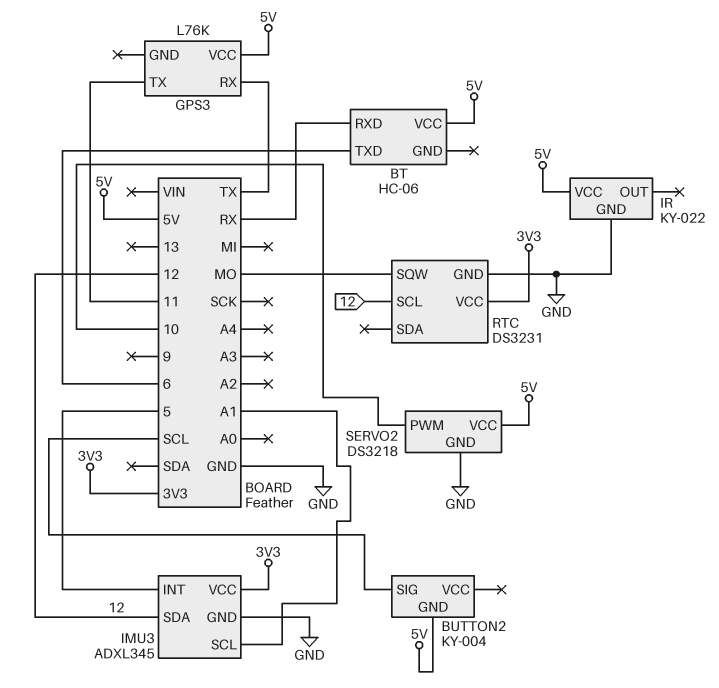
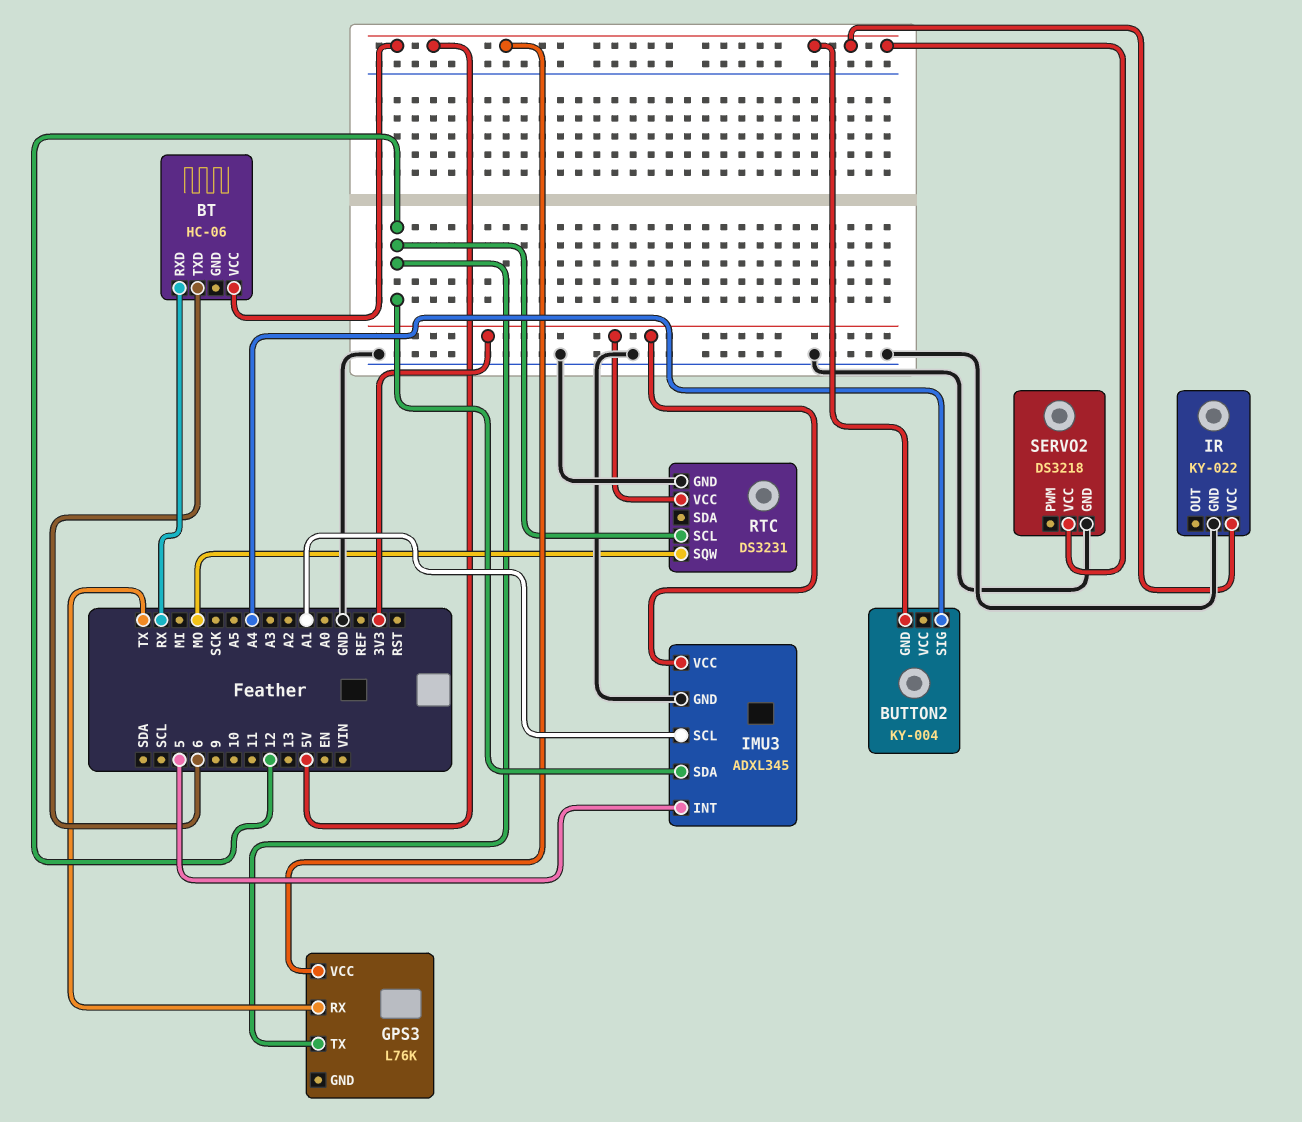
BUTTON2 pin SIG: SCL -> A4
GPS3 pin TX: 11 -> 12
SERVO2 pin PWM: 10 -> none

